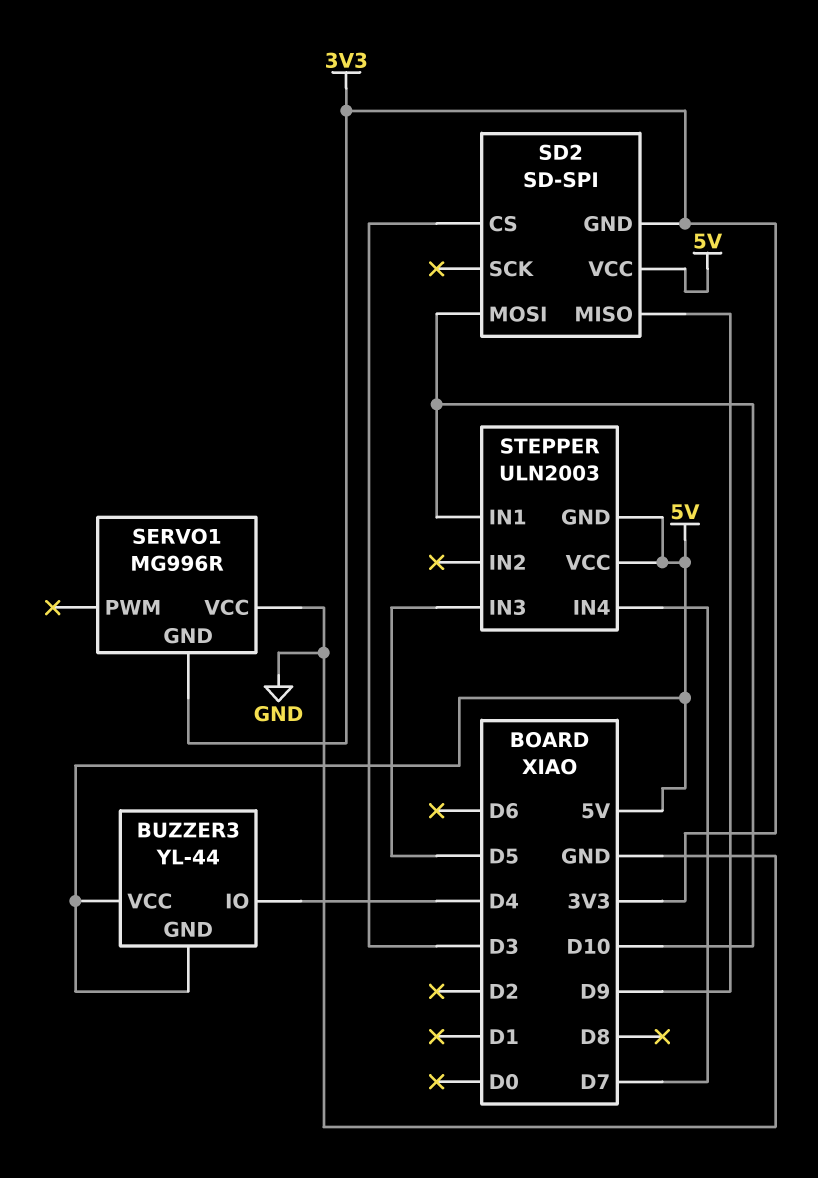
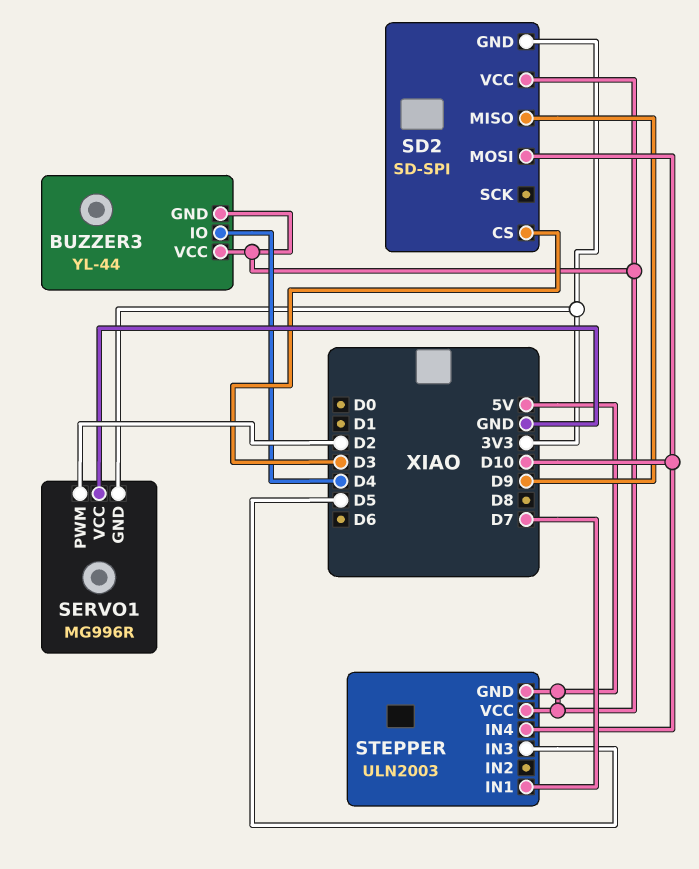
SERVO1 pin PWM: none -> D2
STEPPER pin IN1: D10 -> D7
STEPPER pin IN4: D7 -> D10

